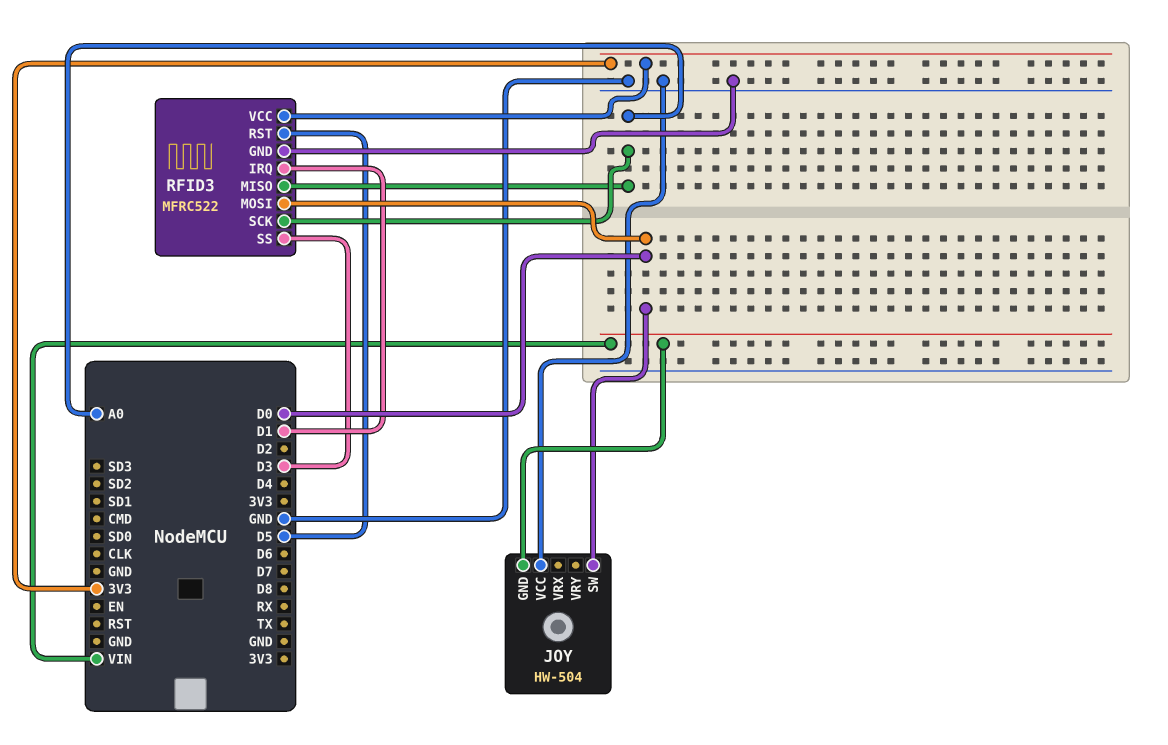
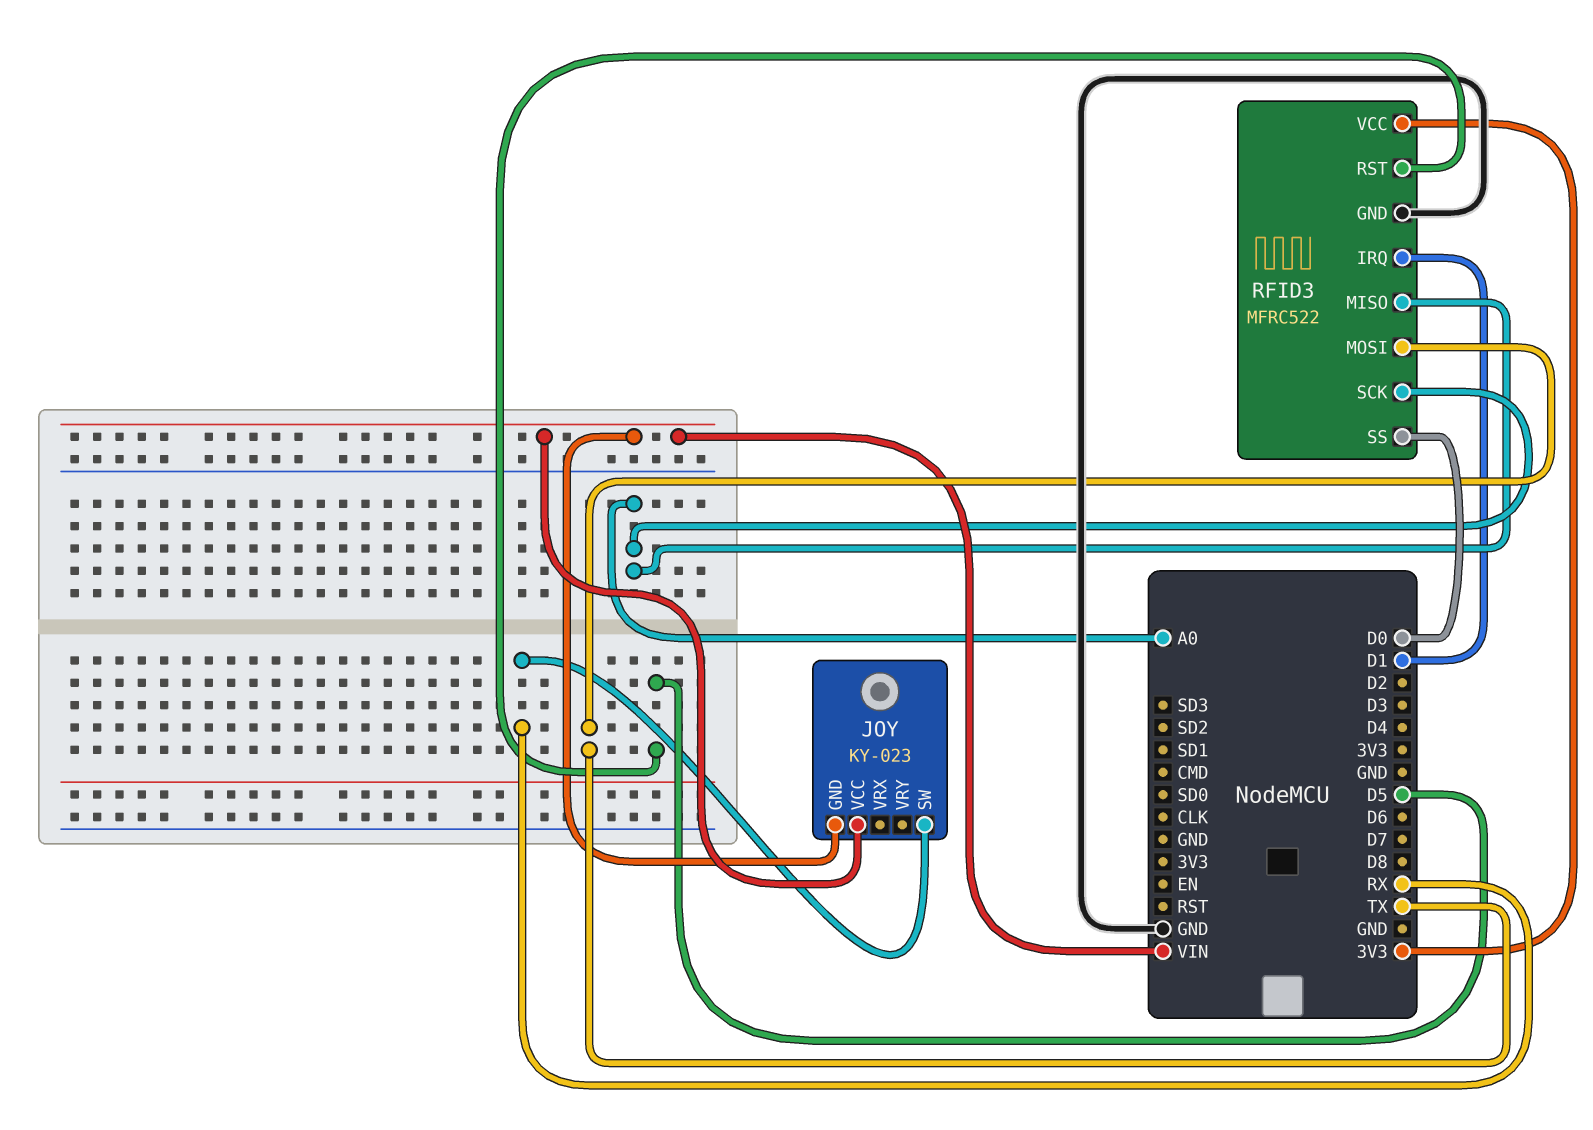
JOY: HW-504 -> KY-023
JOY pin SW: D0 -> RX
JOY pin VCC: GND -> VIN
RFID3 pin MOSI: D0 -> TX
RFID3 pin SS: D3 -> D0

